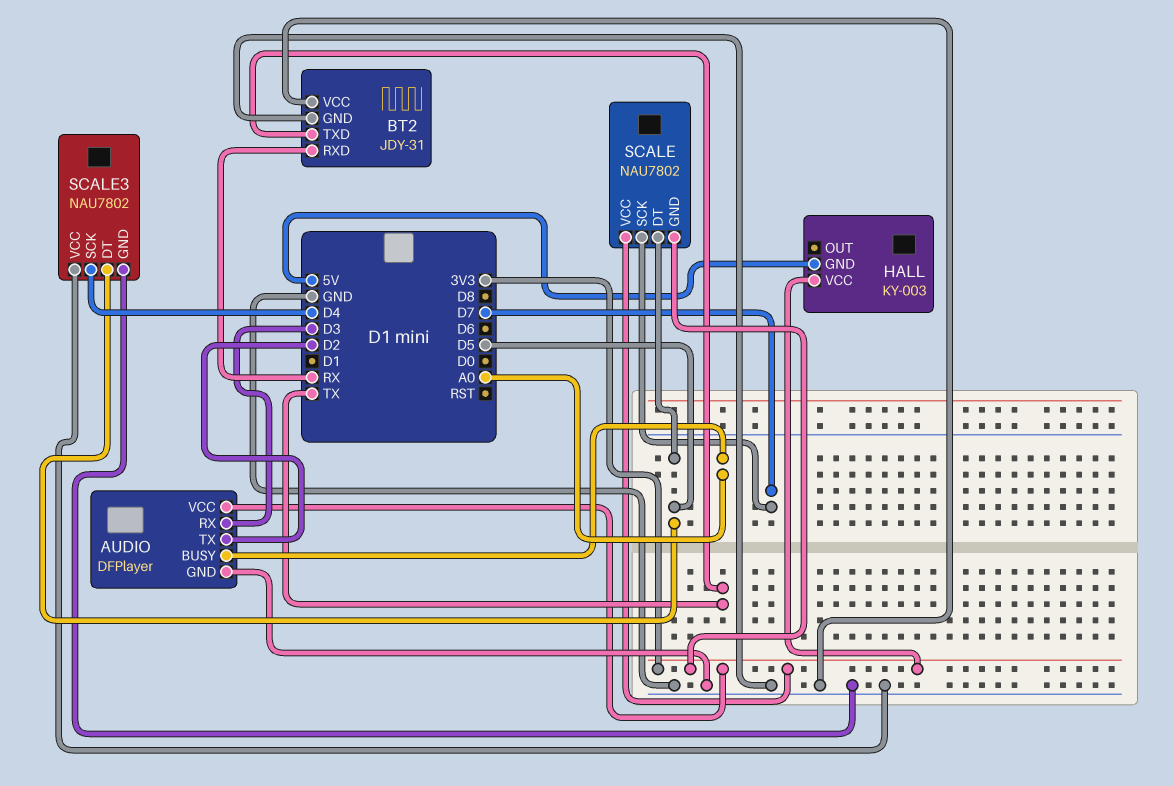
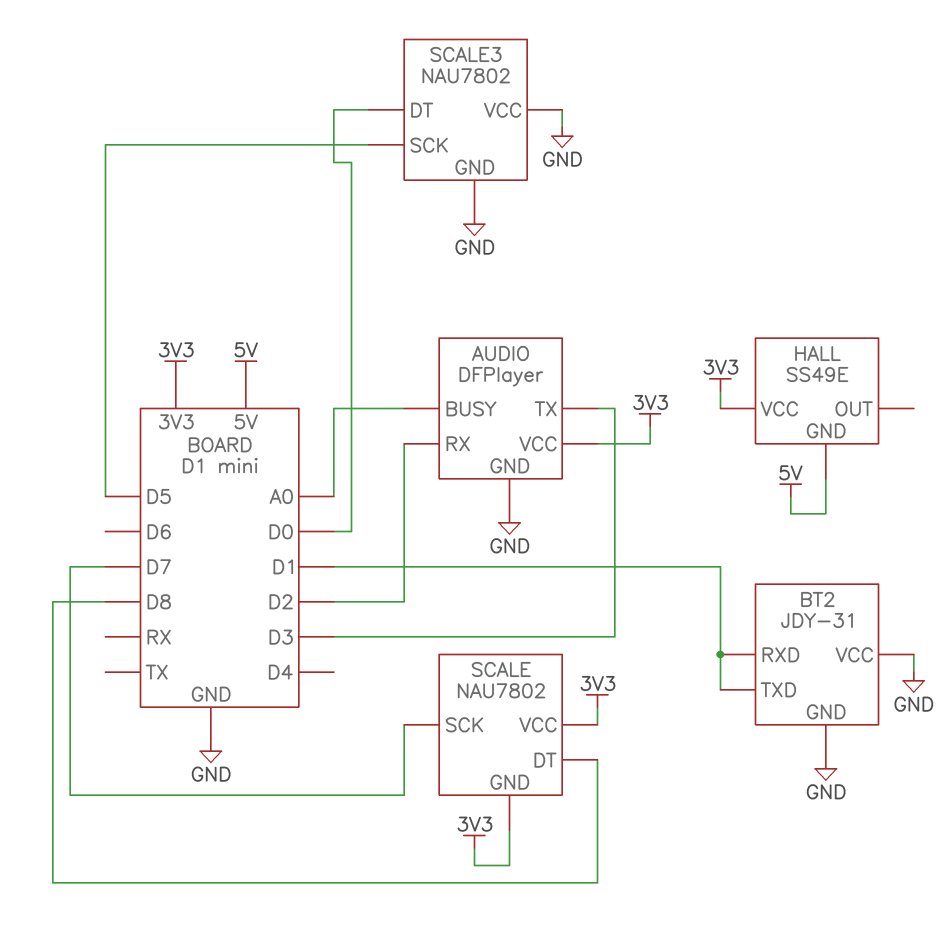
AUDIO pin RX: D3 -> D2
AUDIO pin TX: D2 -> D3
BT2 pin RXD: RX -> D1
BT2 pin TXD: TX -> D1
HALL: KY-003 -> SS49E
SCALE pin DT: D5 -> D8
SCALE3 pin DT: D5 -> D0
SCALE3 pin SCK: D4 -> D5

